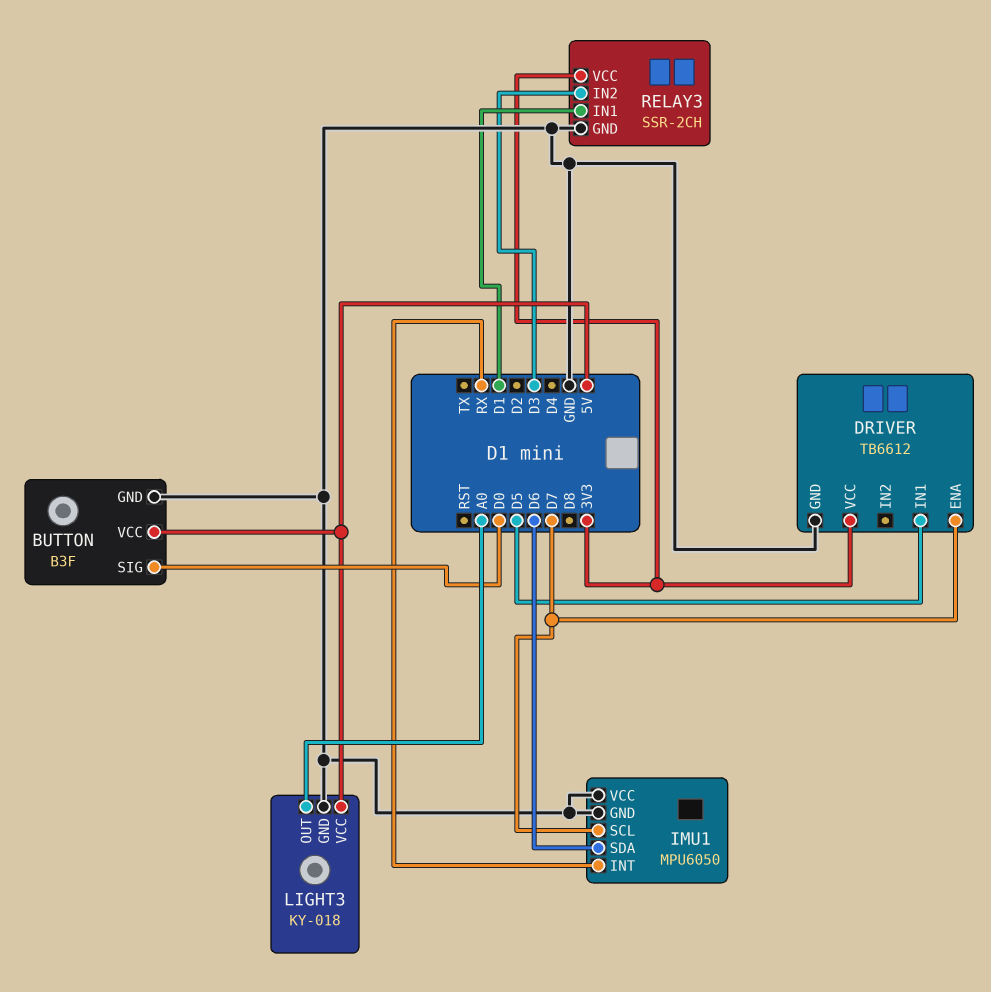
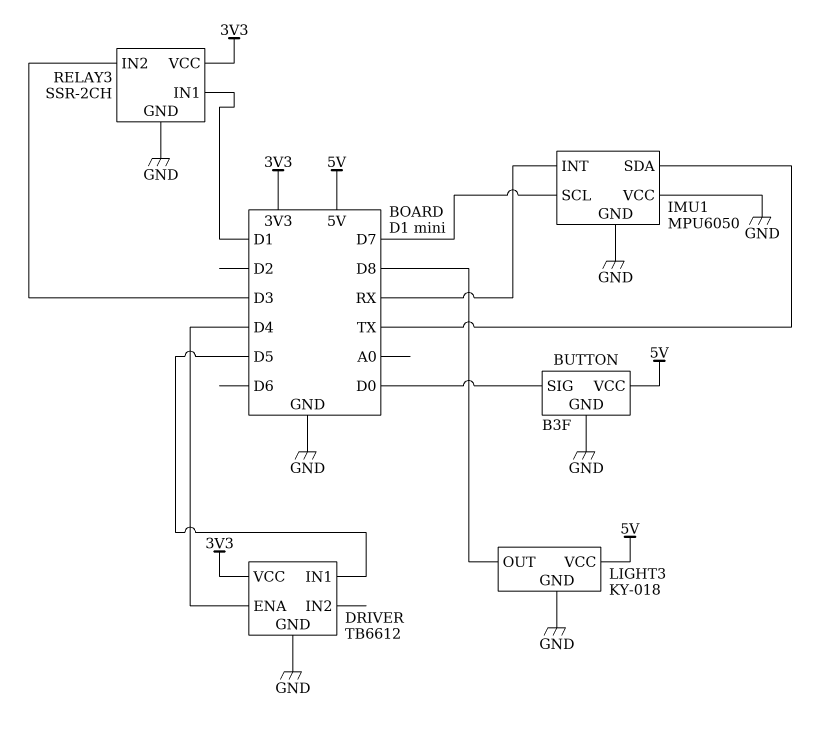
DRIVER pin ENA: D7 -> D4
IMU1 pin SDA: D6 -> TX
LIGHT3 pin OUT: A0 -> D8

